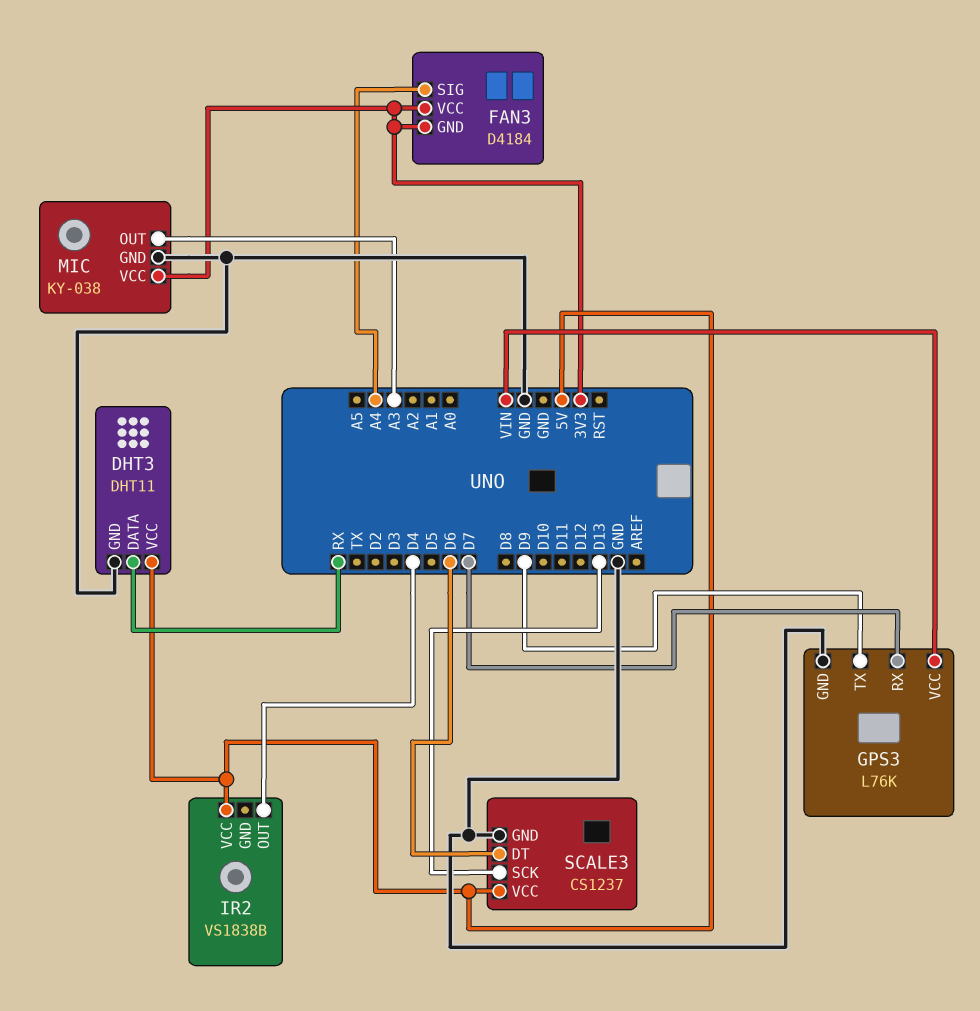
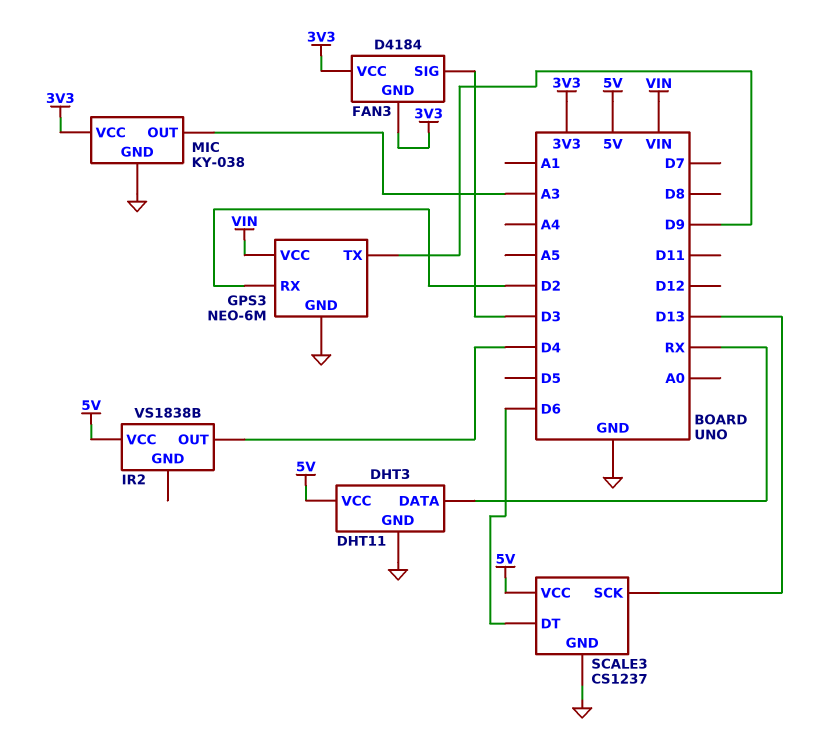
FAN3 pin SIG: A4 -> D3
GPS3: L76K -> NEO-6M
GPS3 pin RX: D7 -> D2

